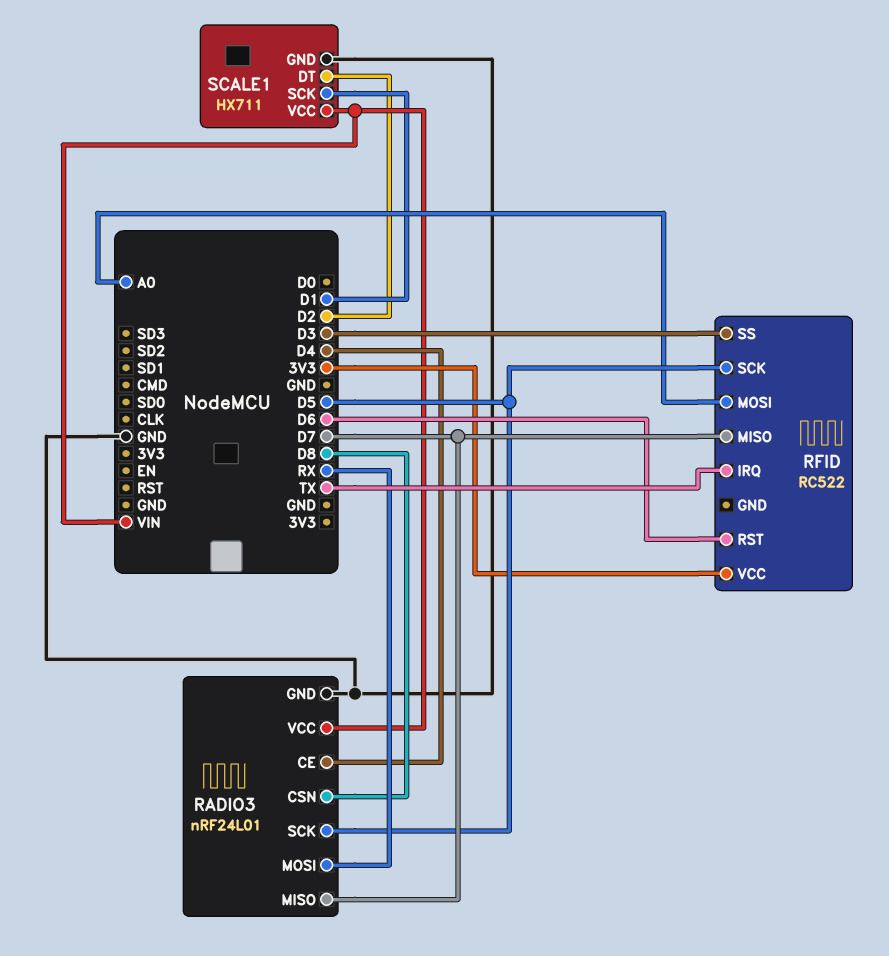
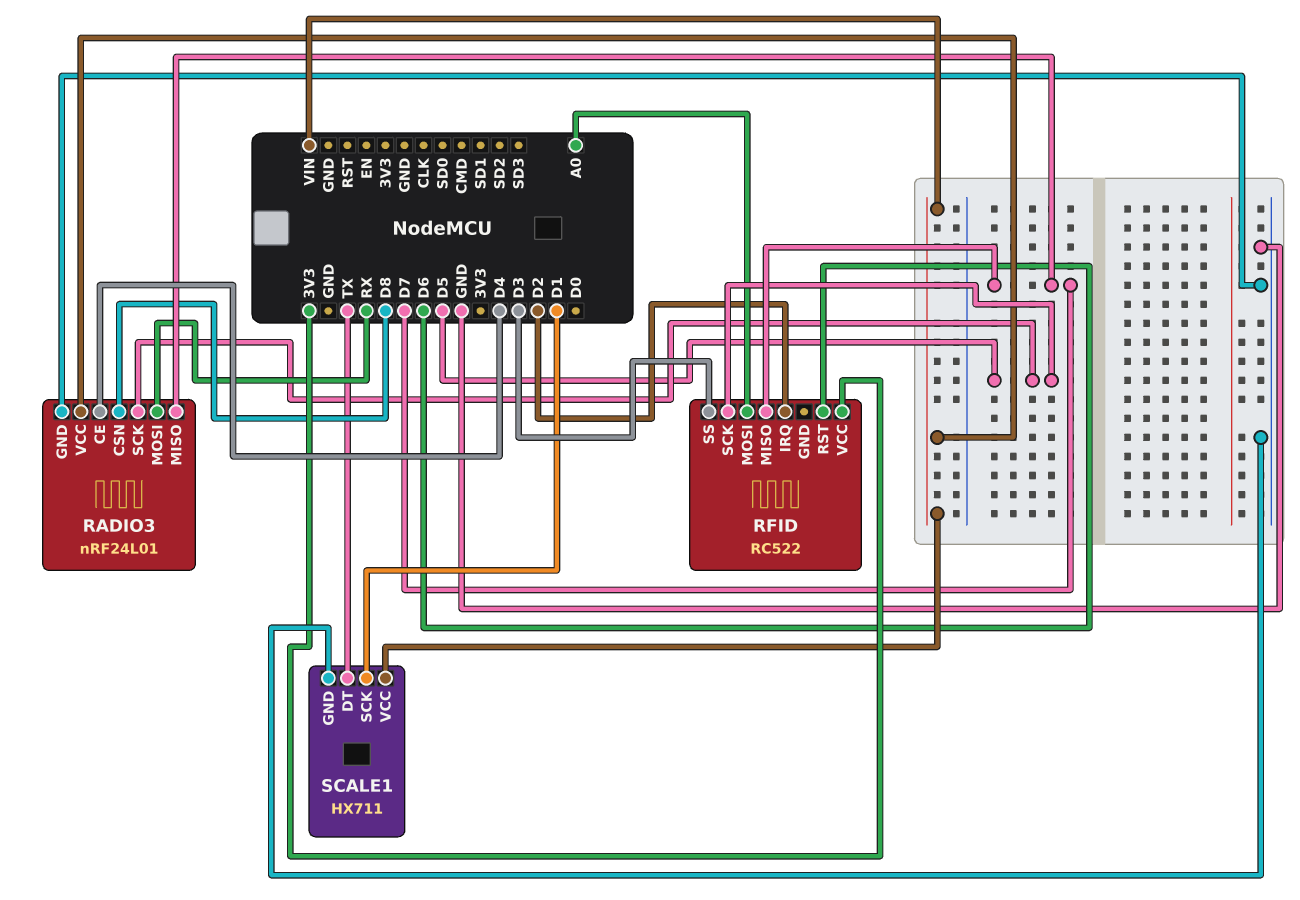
RFID pin IRQ: TX -> D2
SCALE1 pin DT: D2 -> TX

